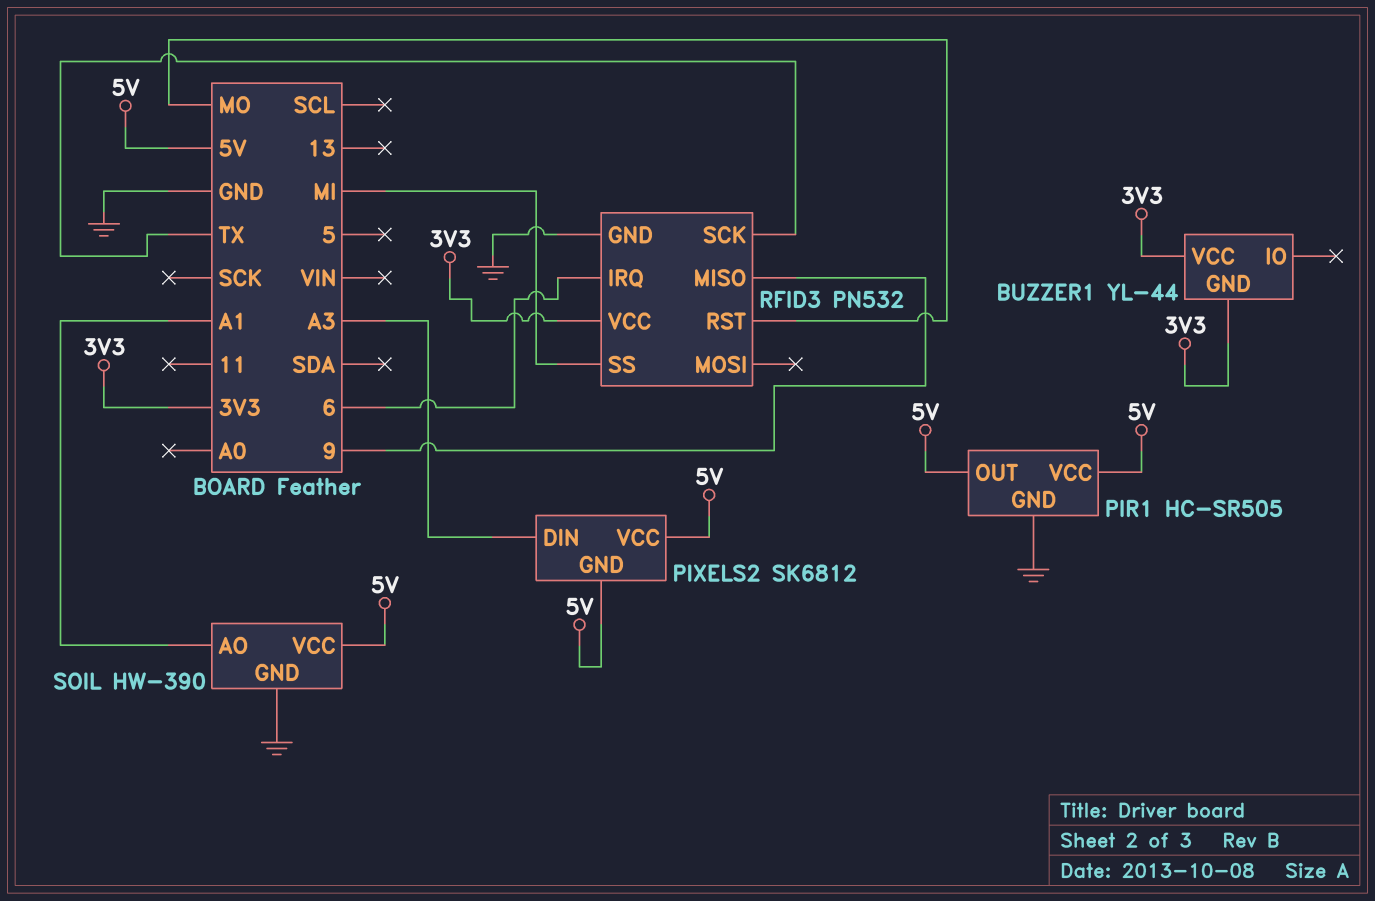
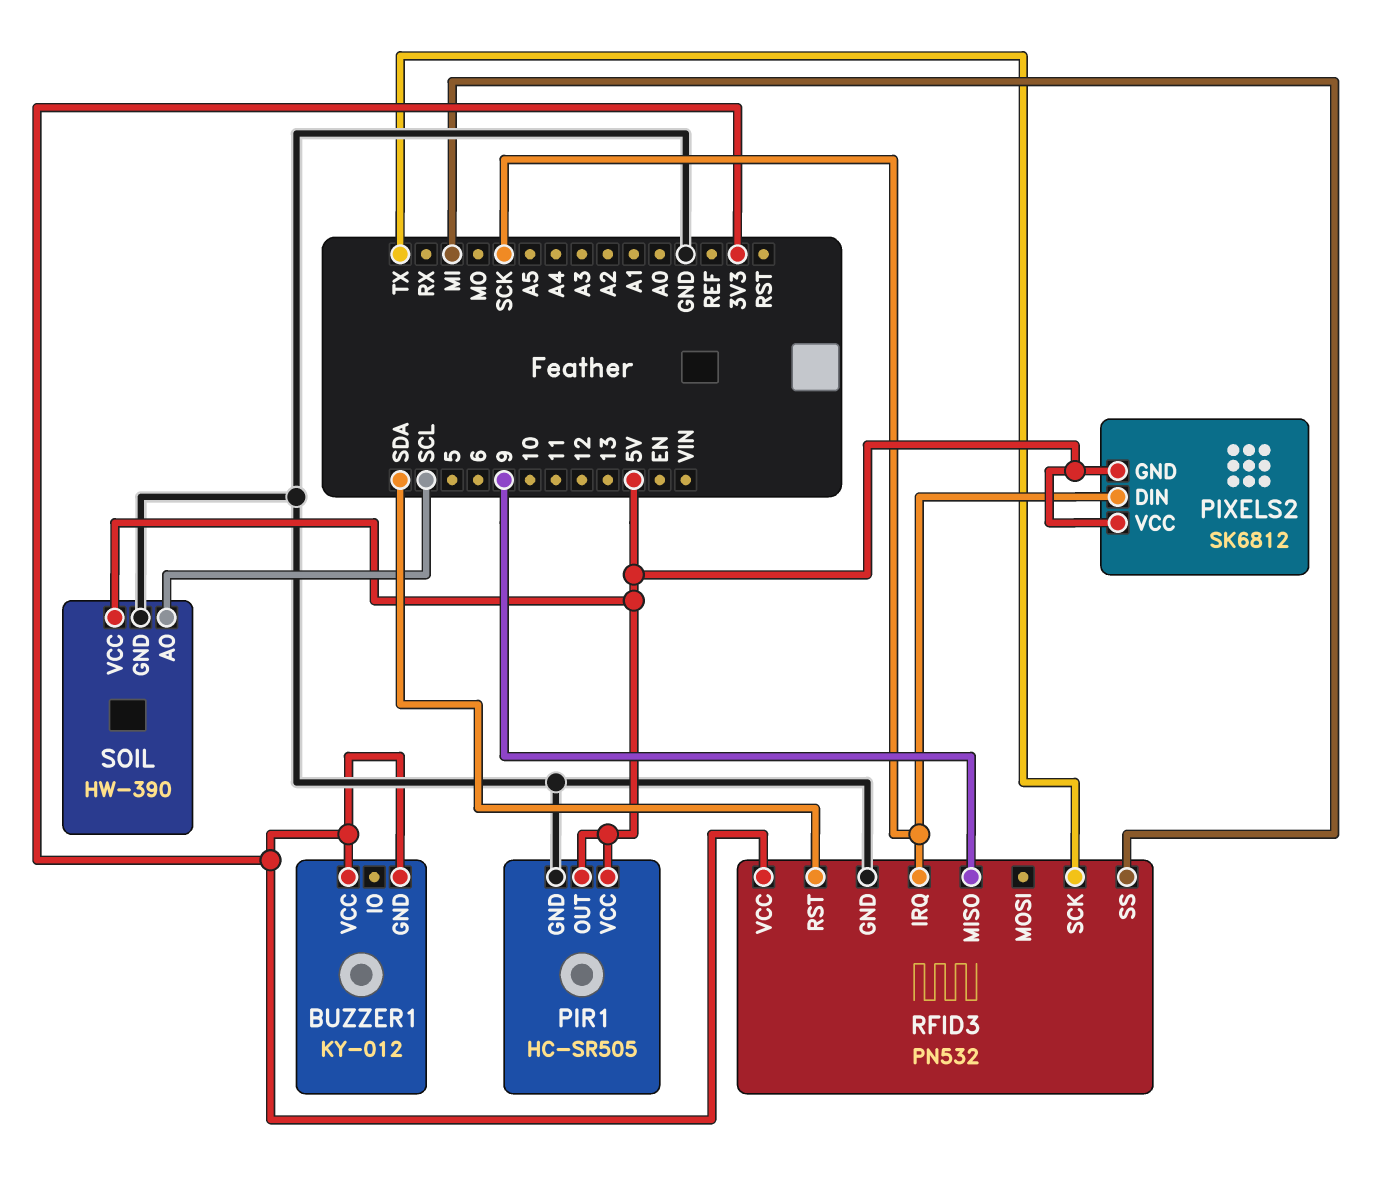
BUZZER1: YL-44 -> KY-012
PIXELS2 pin DIN: A3 -> SCK
RFID3 pin IRQ: 6 -> SCK
RFID3 pin RST: MO -> SDA
SOIL pin AO: A1 -> SCL

